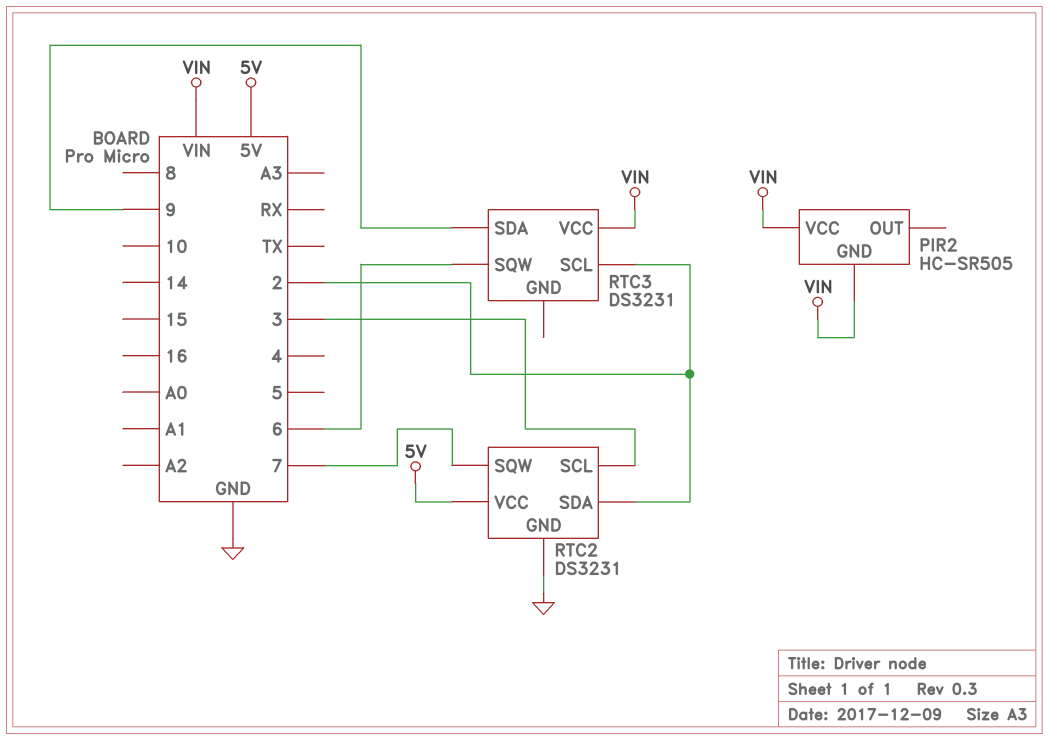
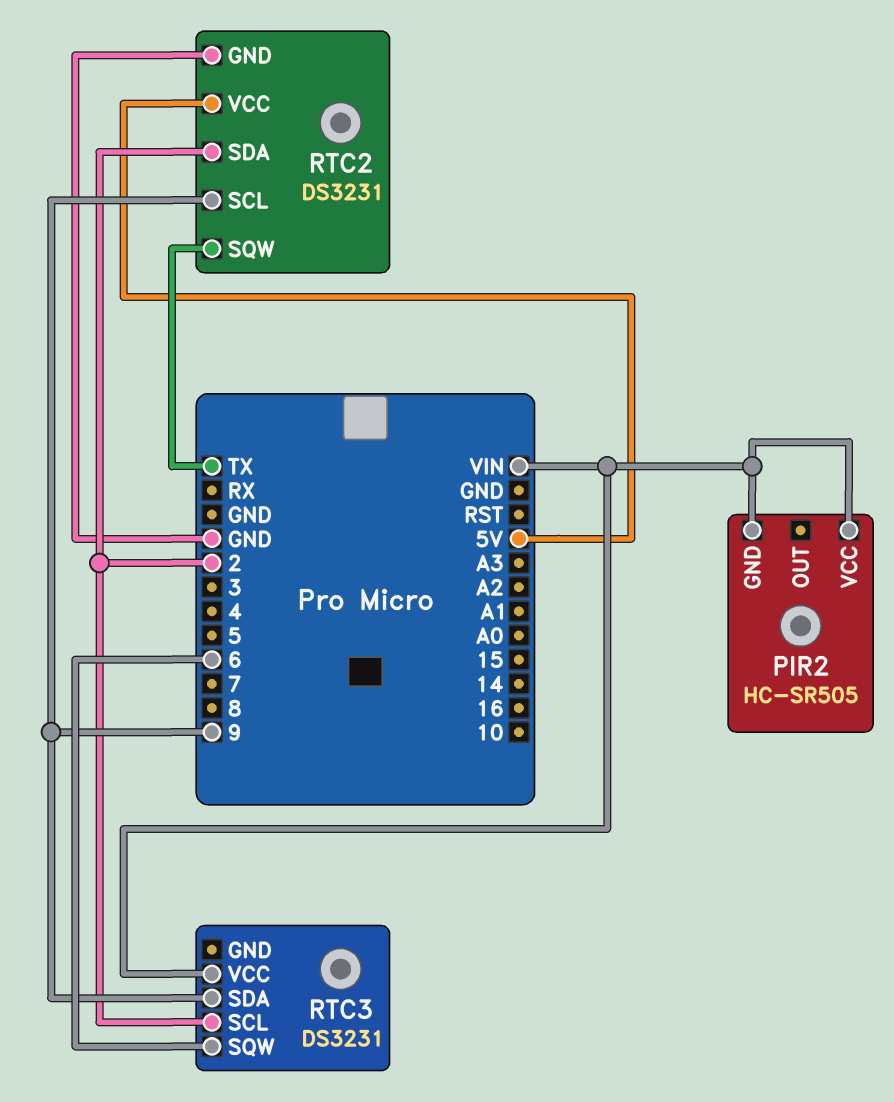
RTC2 pin SCL: 3 -> 9
RTC2 pin SQW: 7 -> TX

